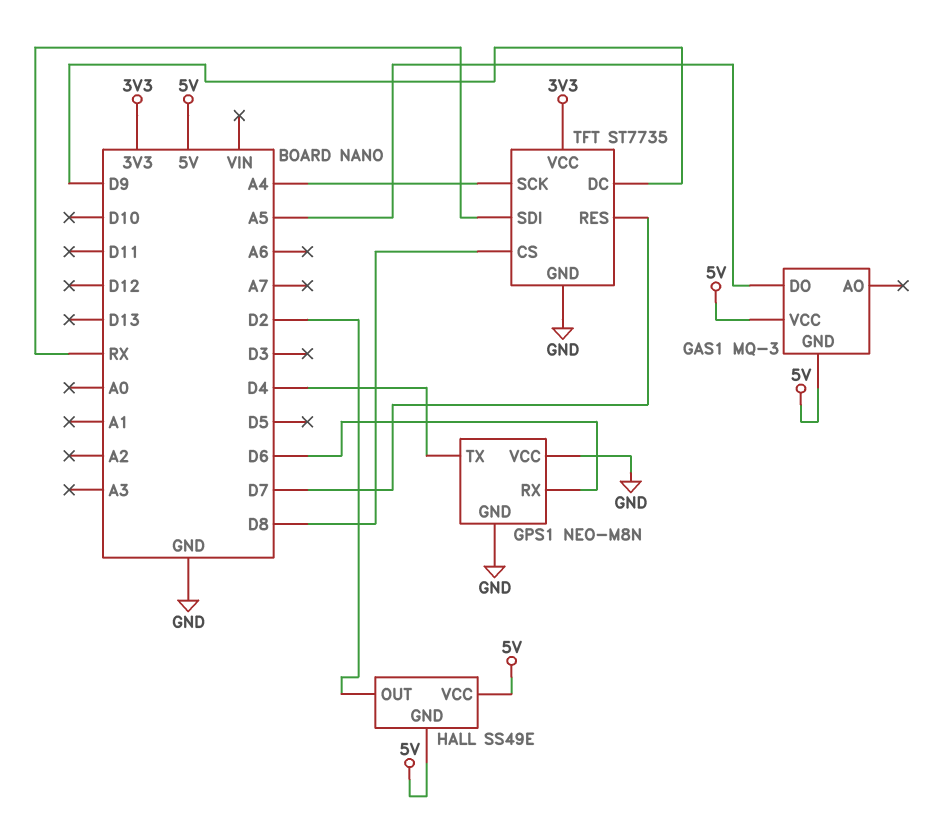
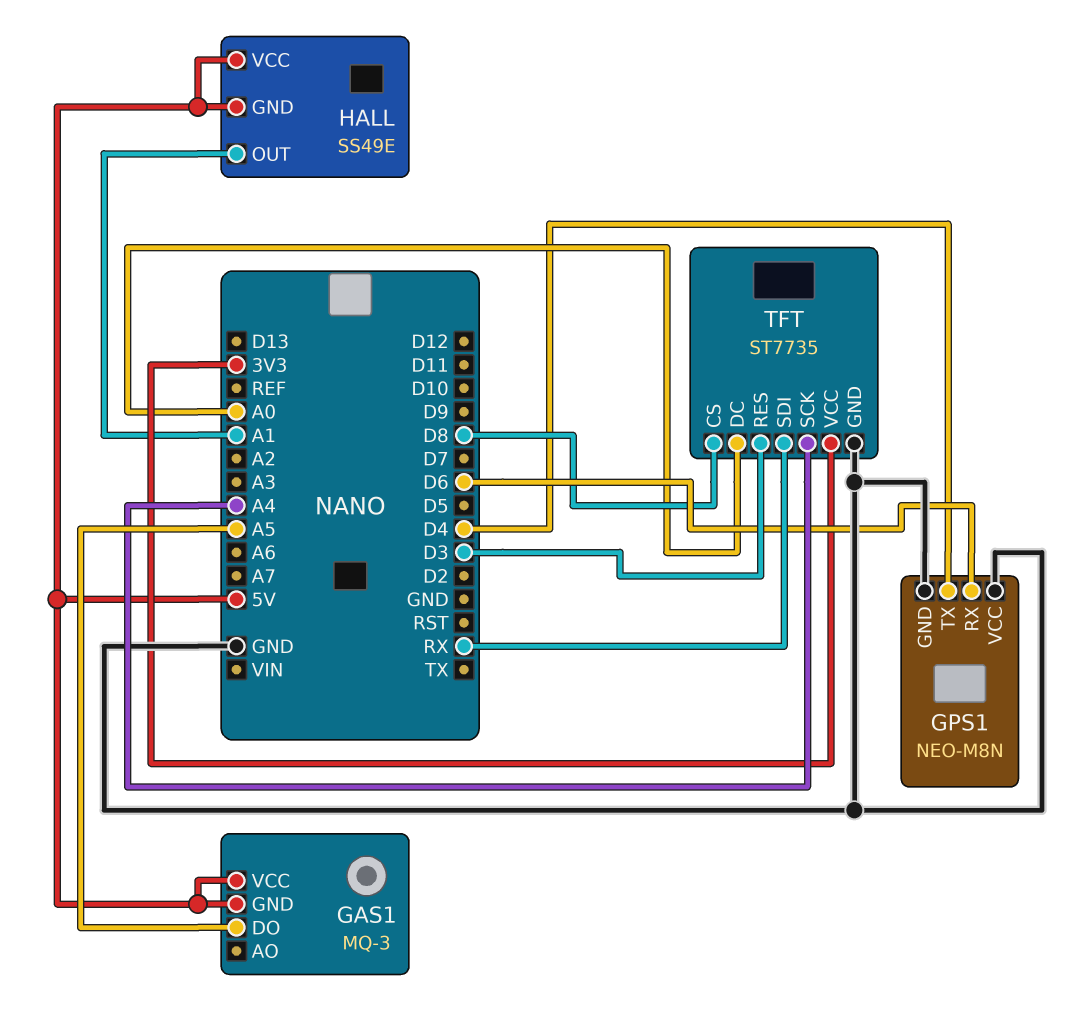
HALL pin OUT: D2 -> A1
TFT pin DC: D9 -> A0
TFT pin RES: D7 -> D3

